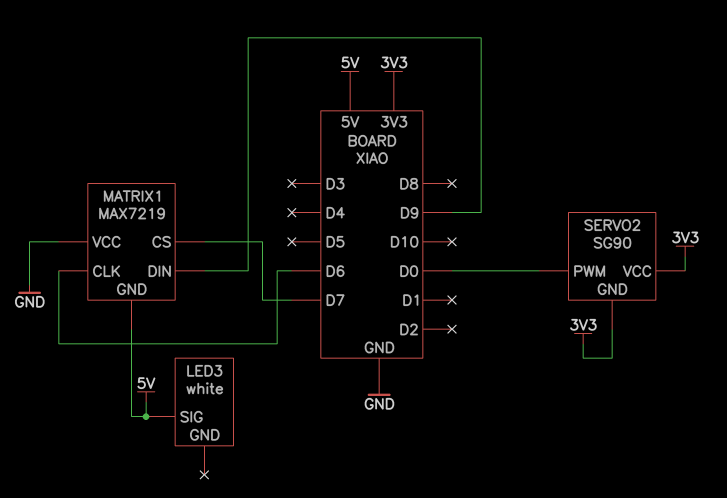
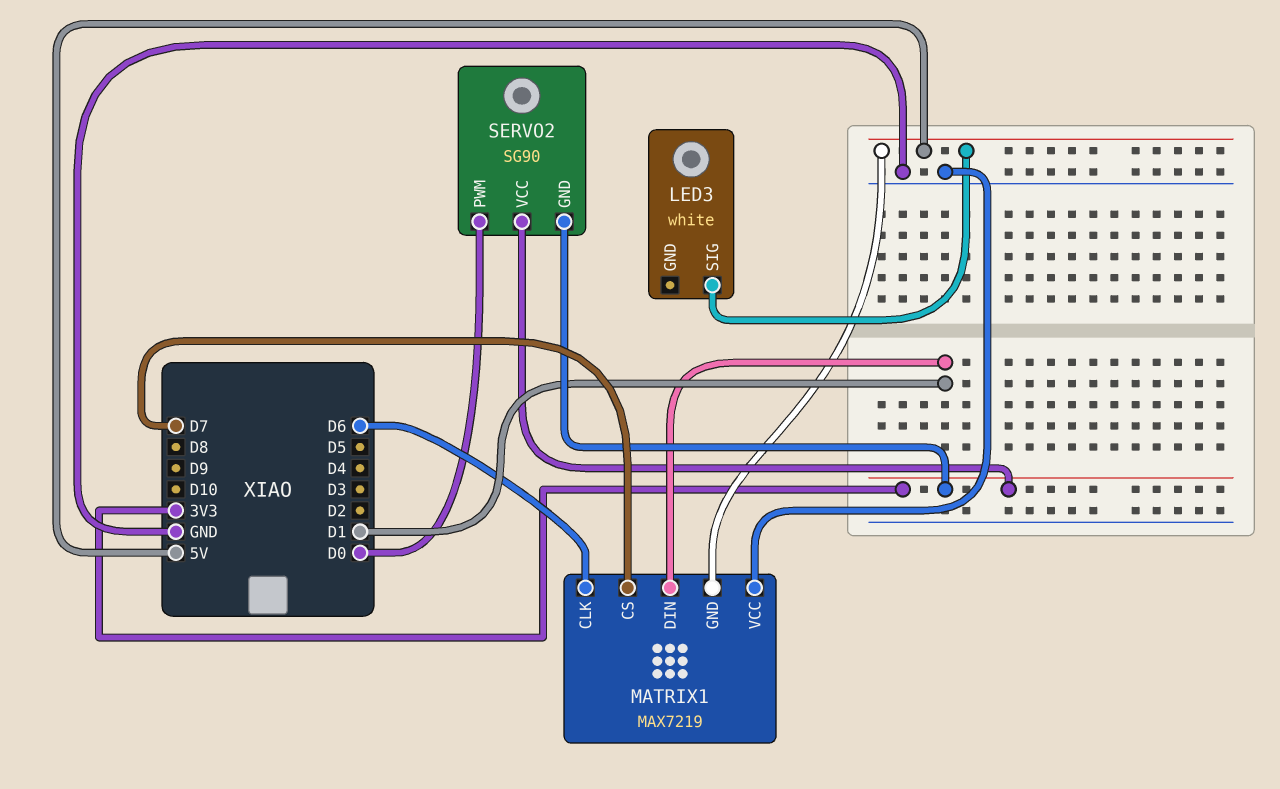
MATRIX1 pin DIN: D9 -> D1

